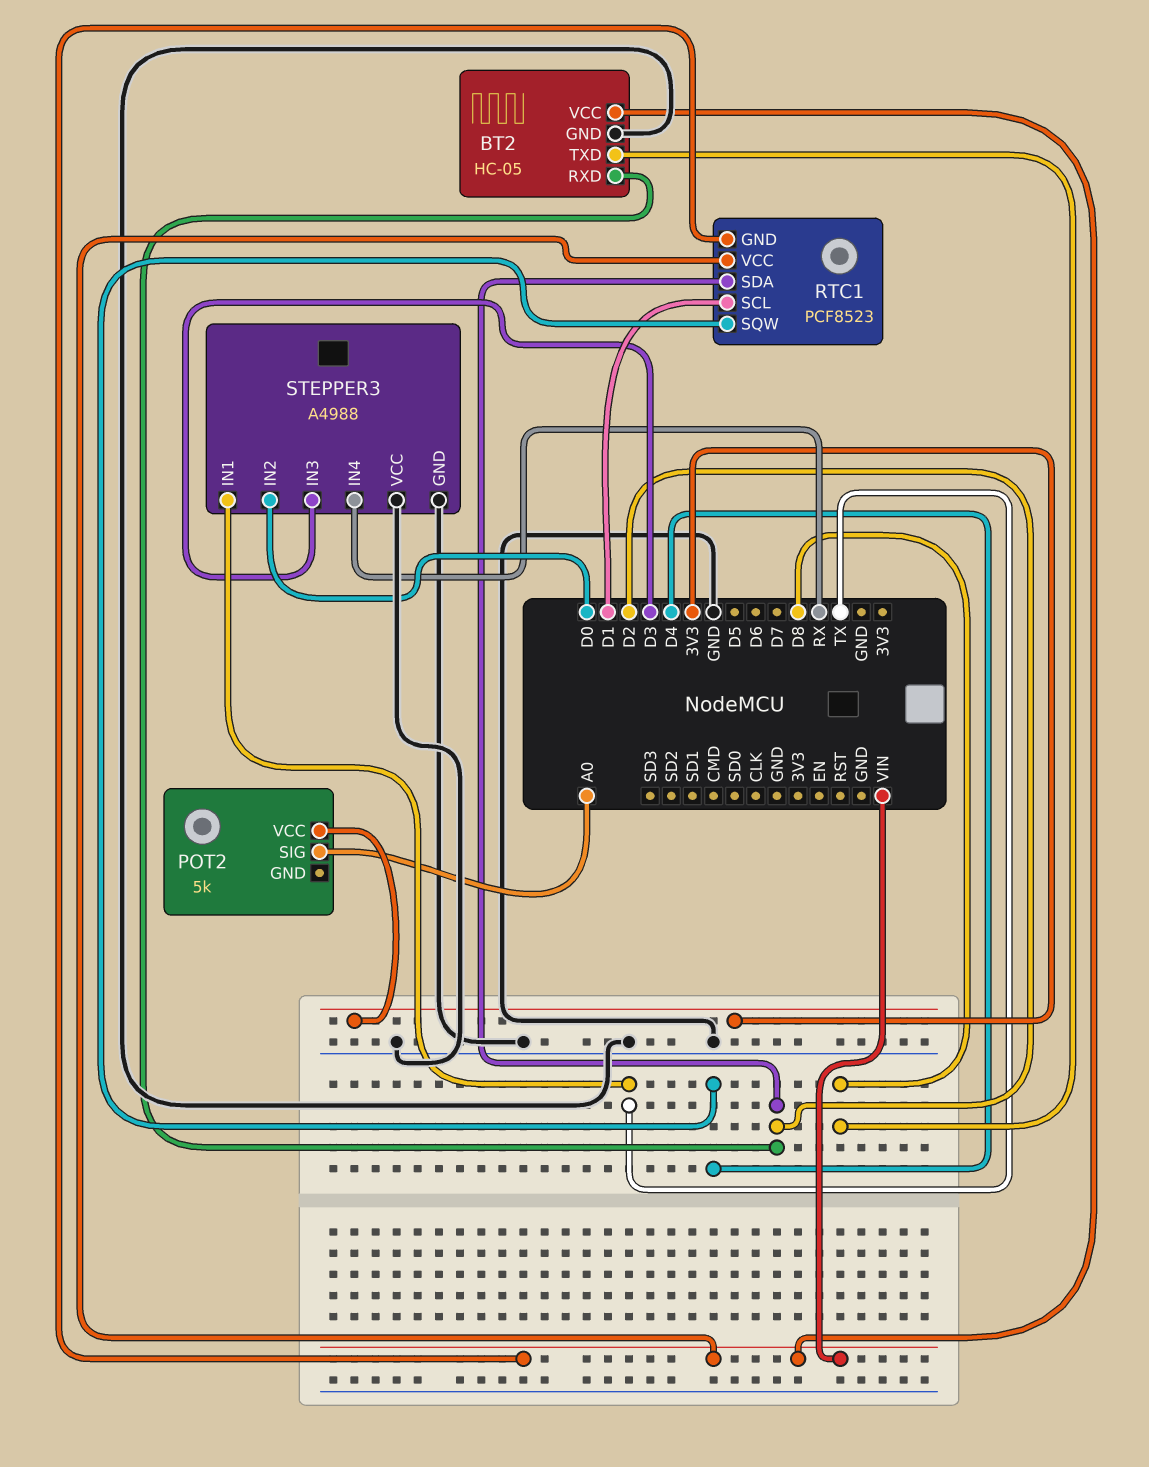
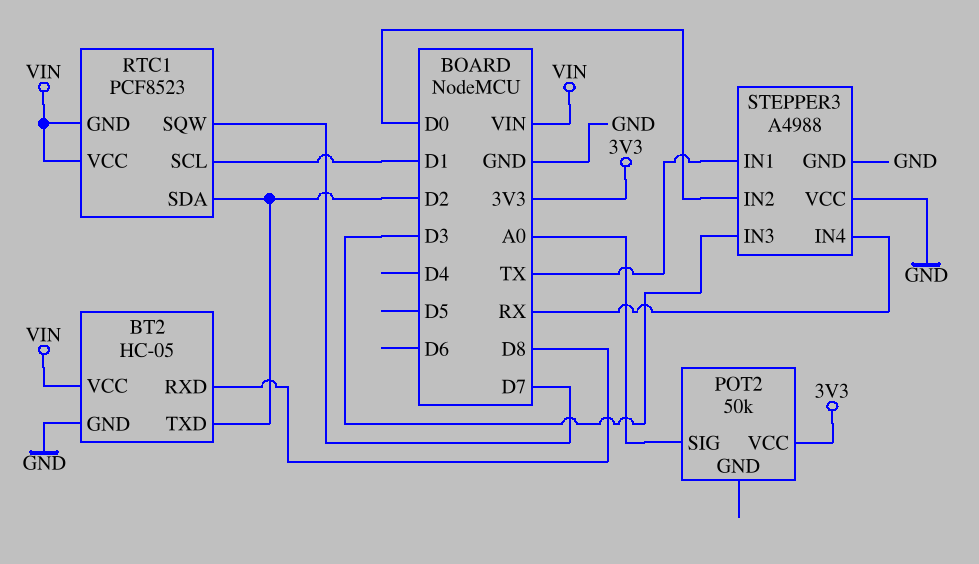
BT2 pin RXD: D2 -> D8
BT2 pin TXD: D8 -> D2
POT2: 5k -> 50k
RTC1 pin SQW: D4 -> D7

